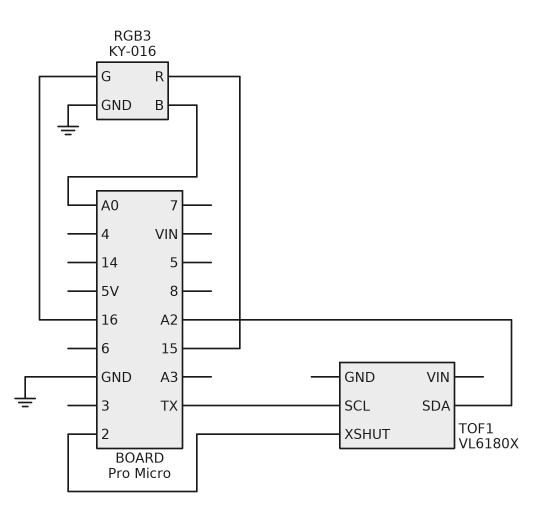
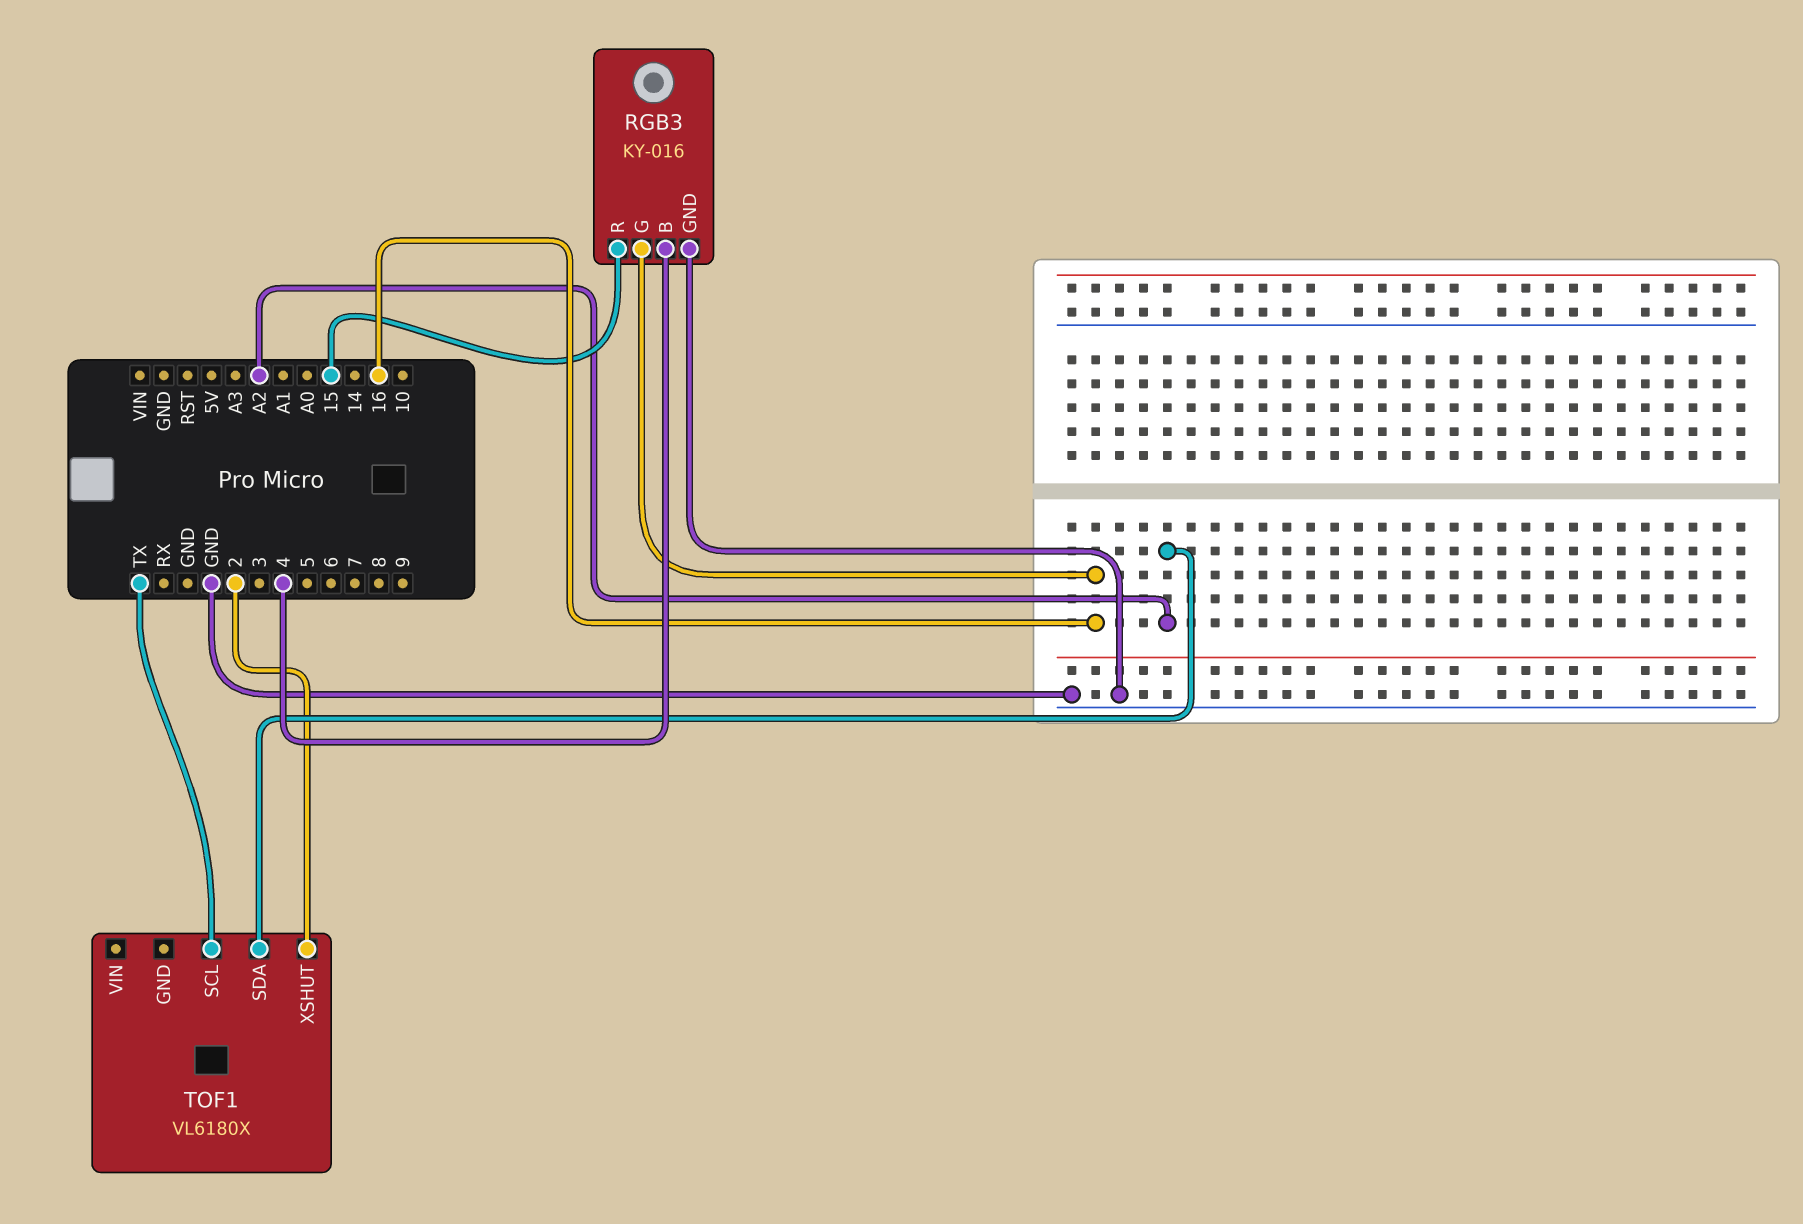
RGB3 pin B: A0 -> 4

